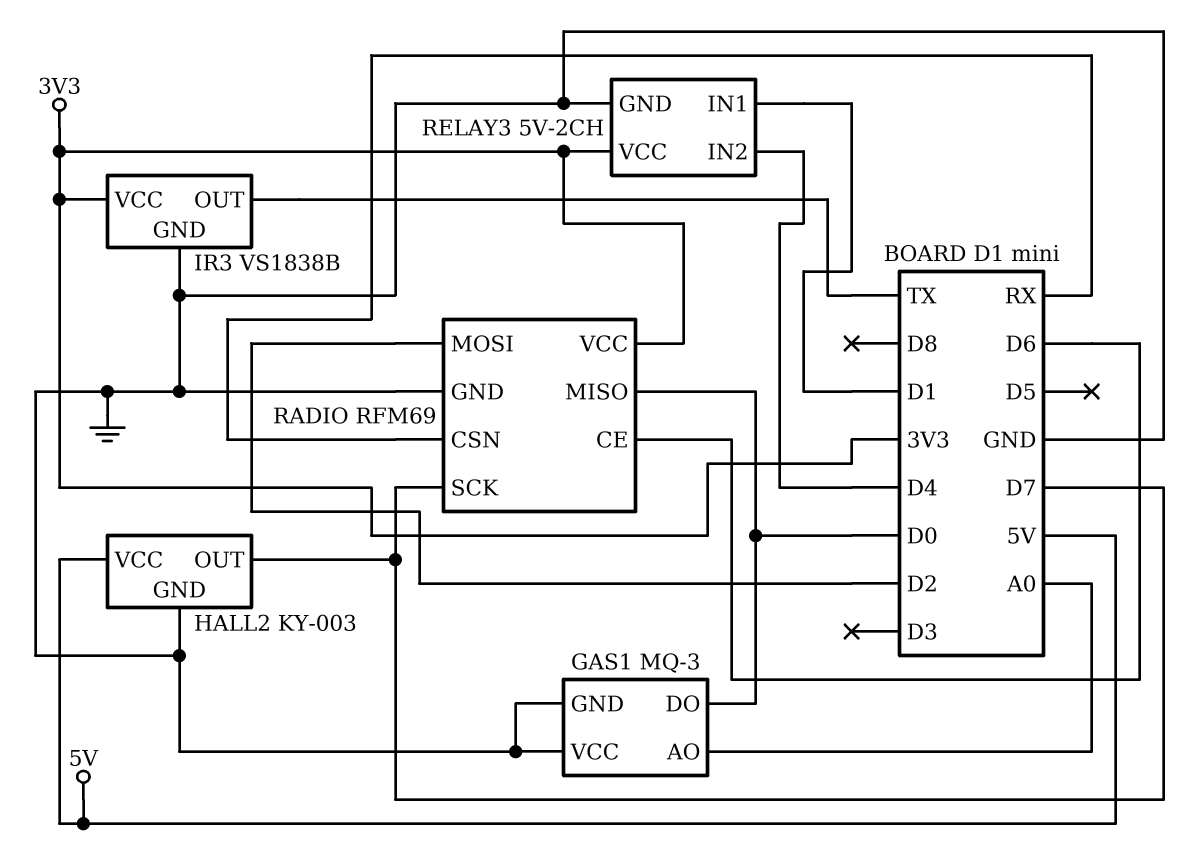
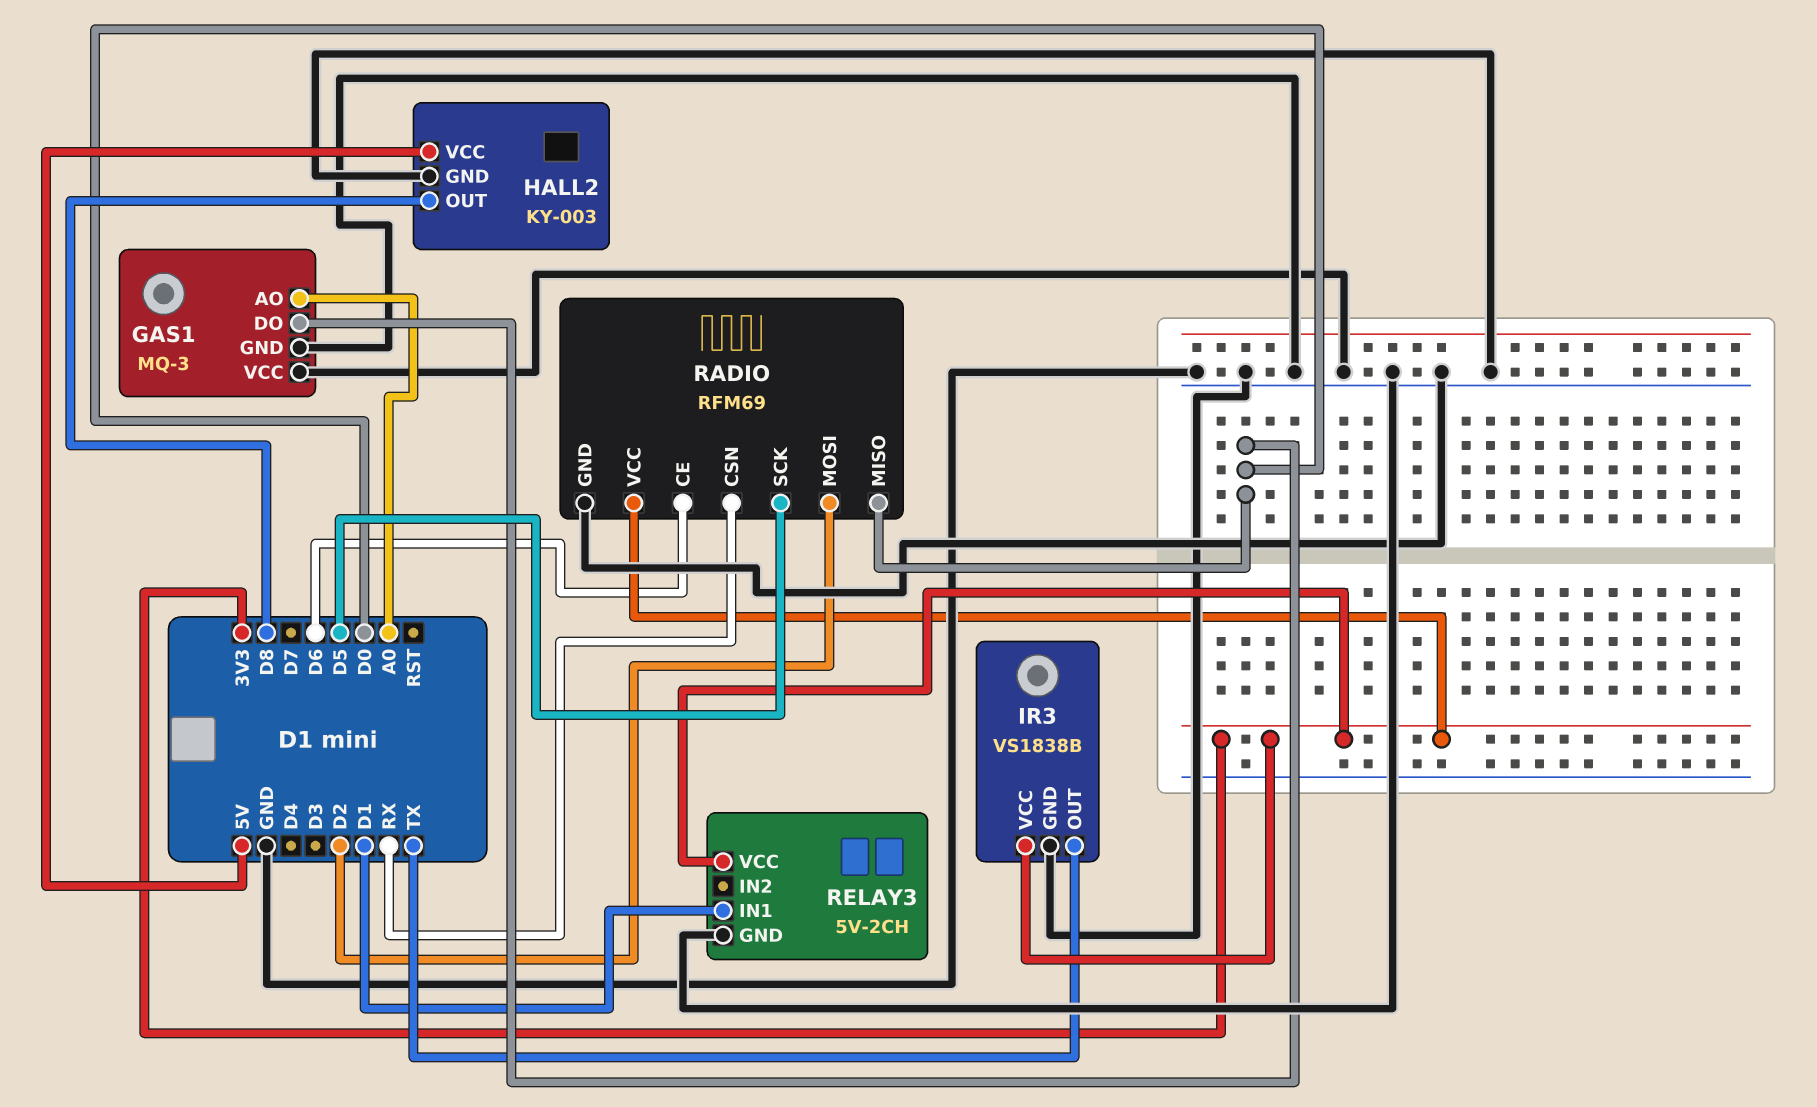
HALL2 pin OUT: D7 -> D8
RADIO pin SCK: D7 -> D5
RELAY3 pin IN2: D4 -> none

